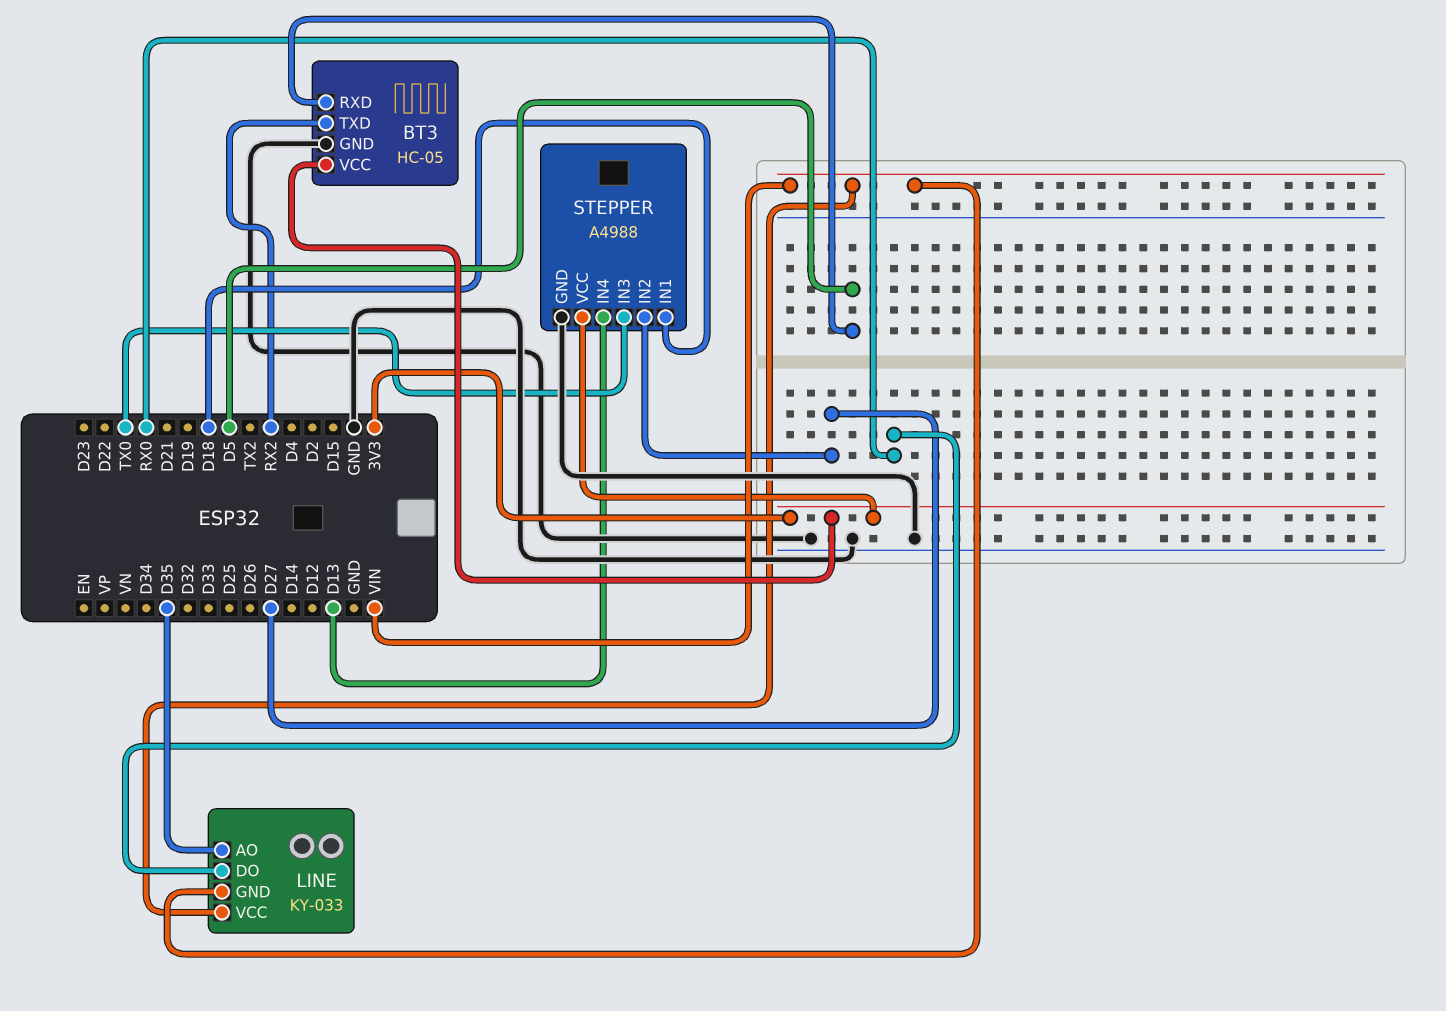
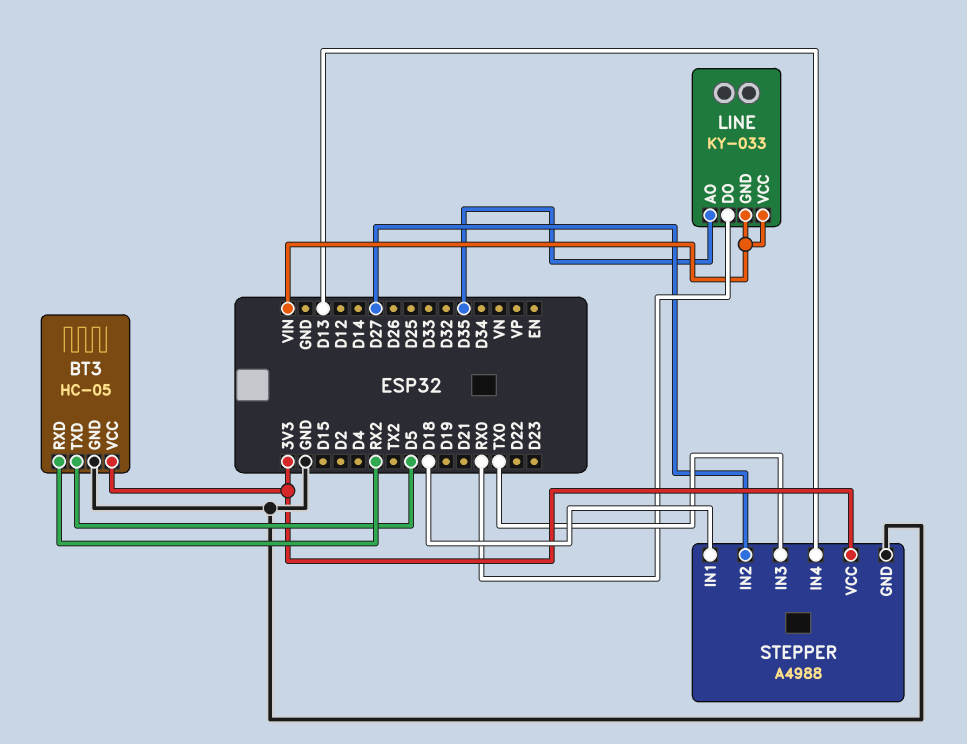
BT3 pin RXD: D5 -> RX2
BT3 pin TXD: RX2 -> D5

